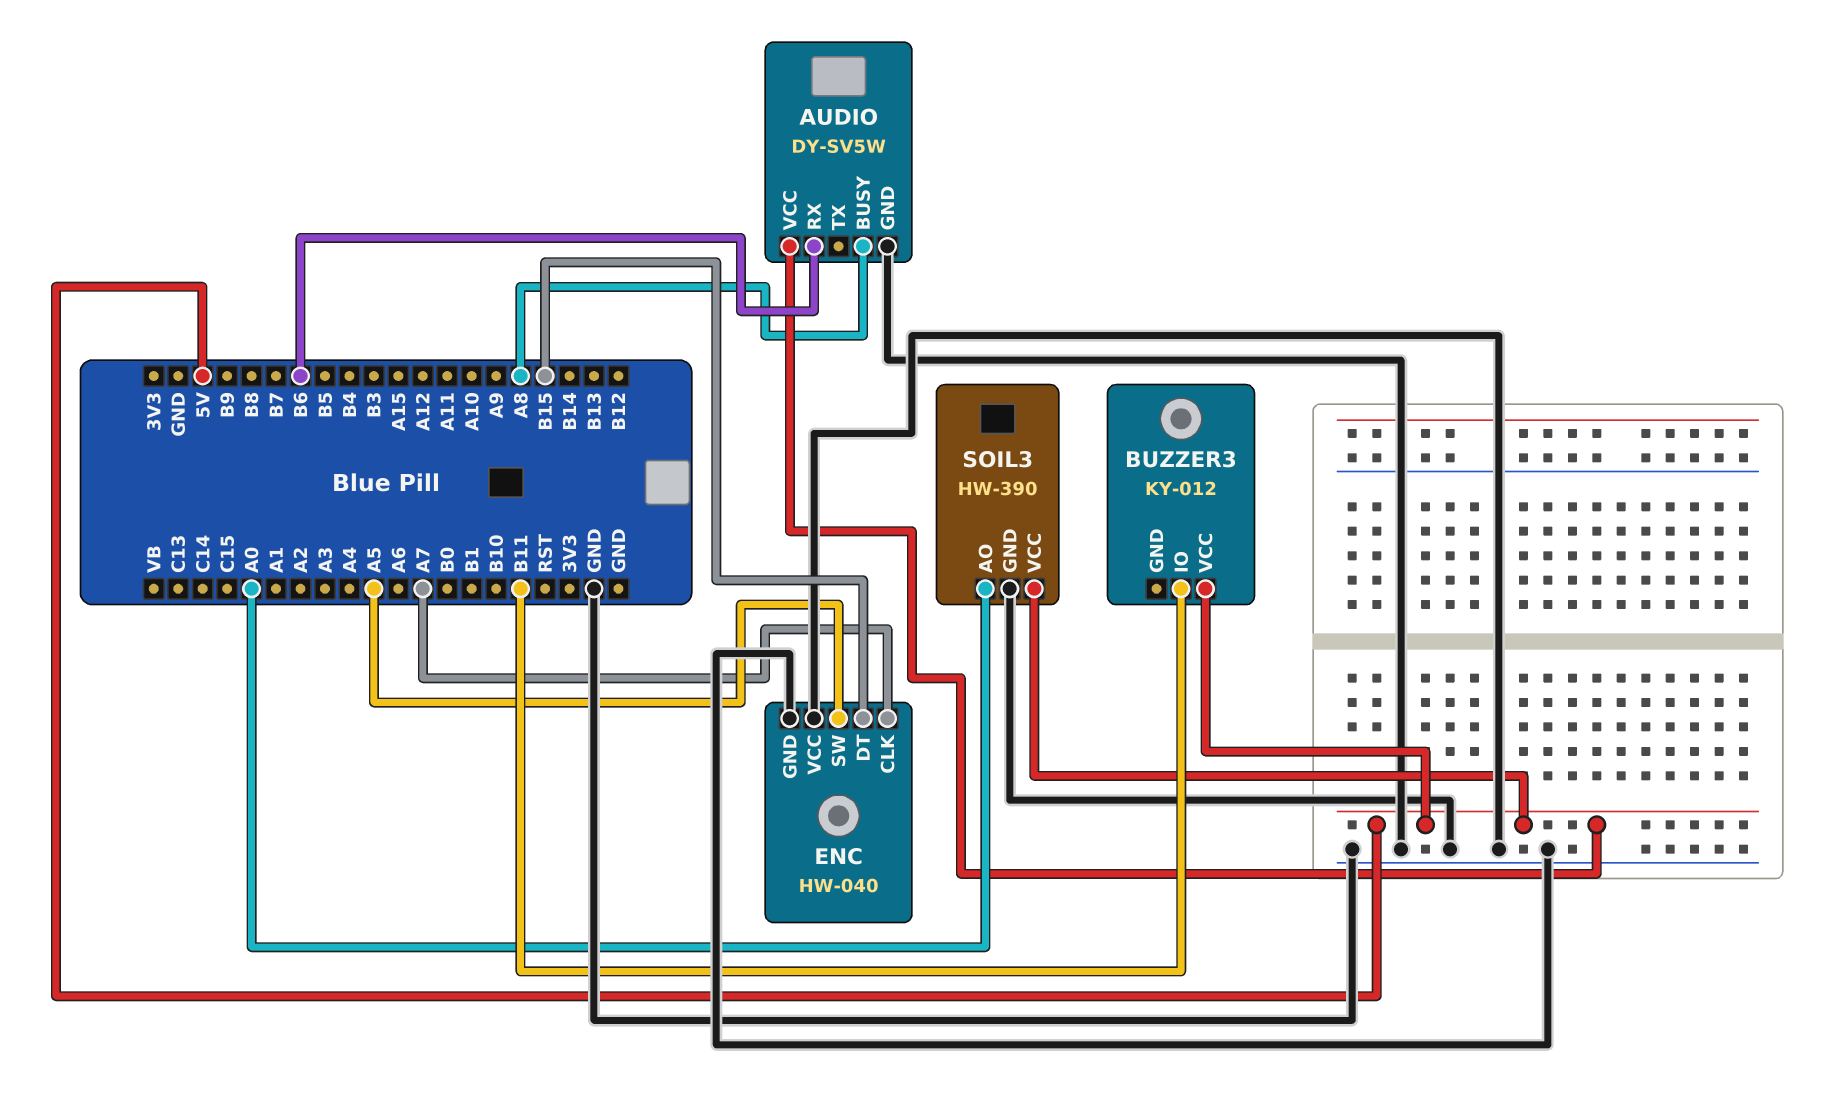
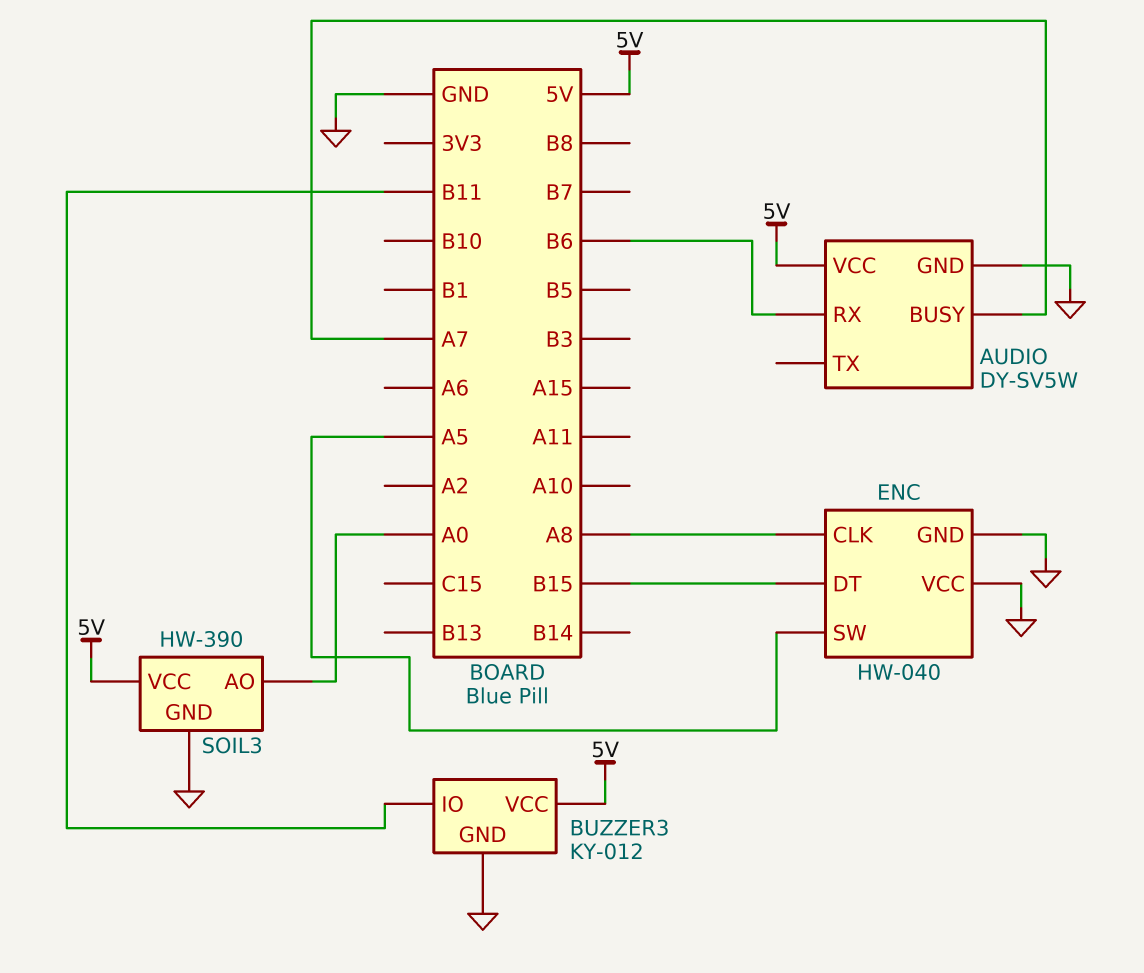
AUDIO pin BUSY: A8 -> A7
BUZZER3 pin GND: none -> GND
ENC pin CLK: A7 -> A8

